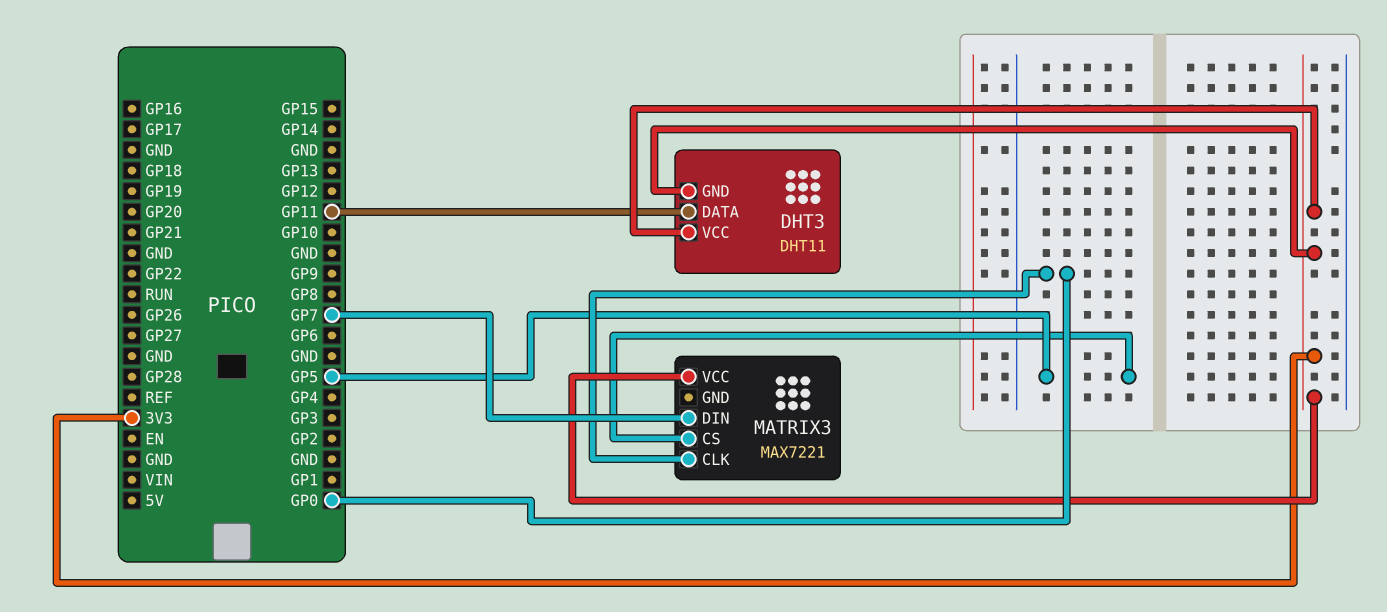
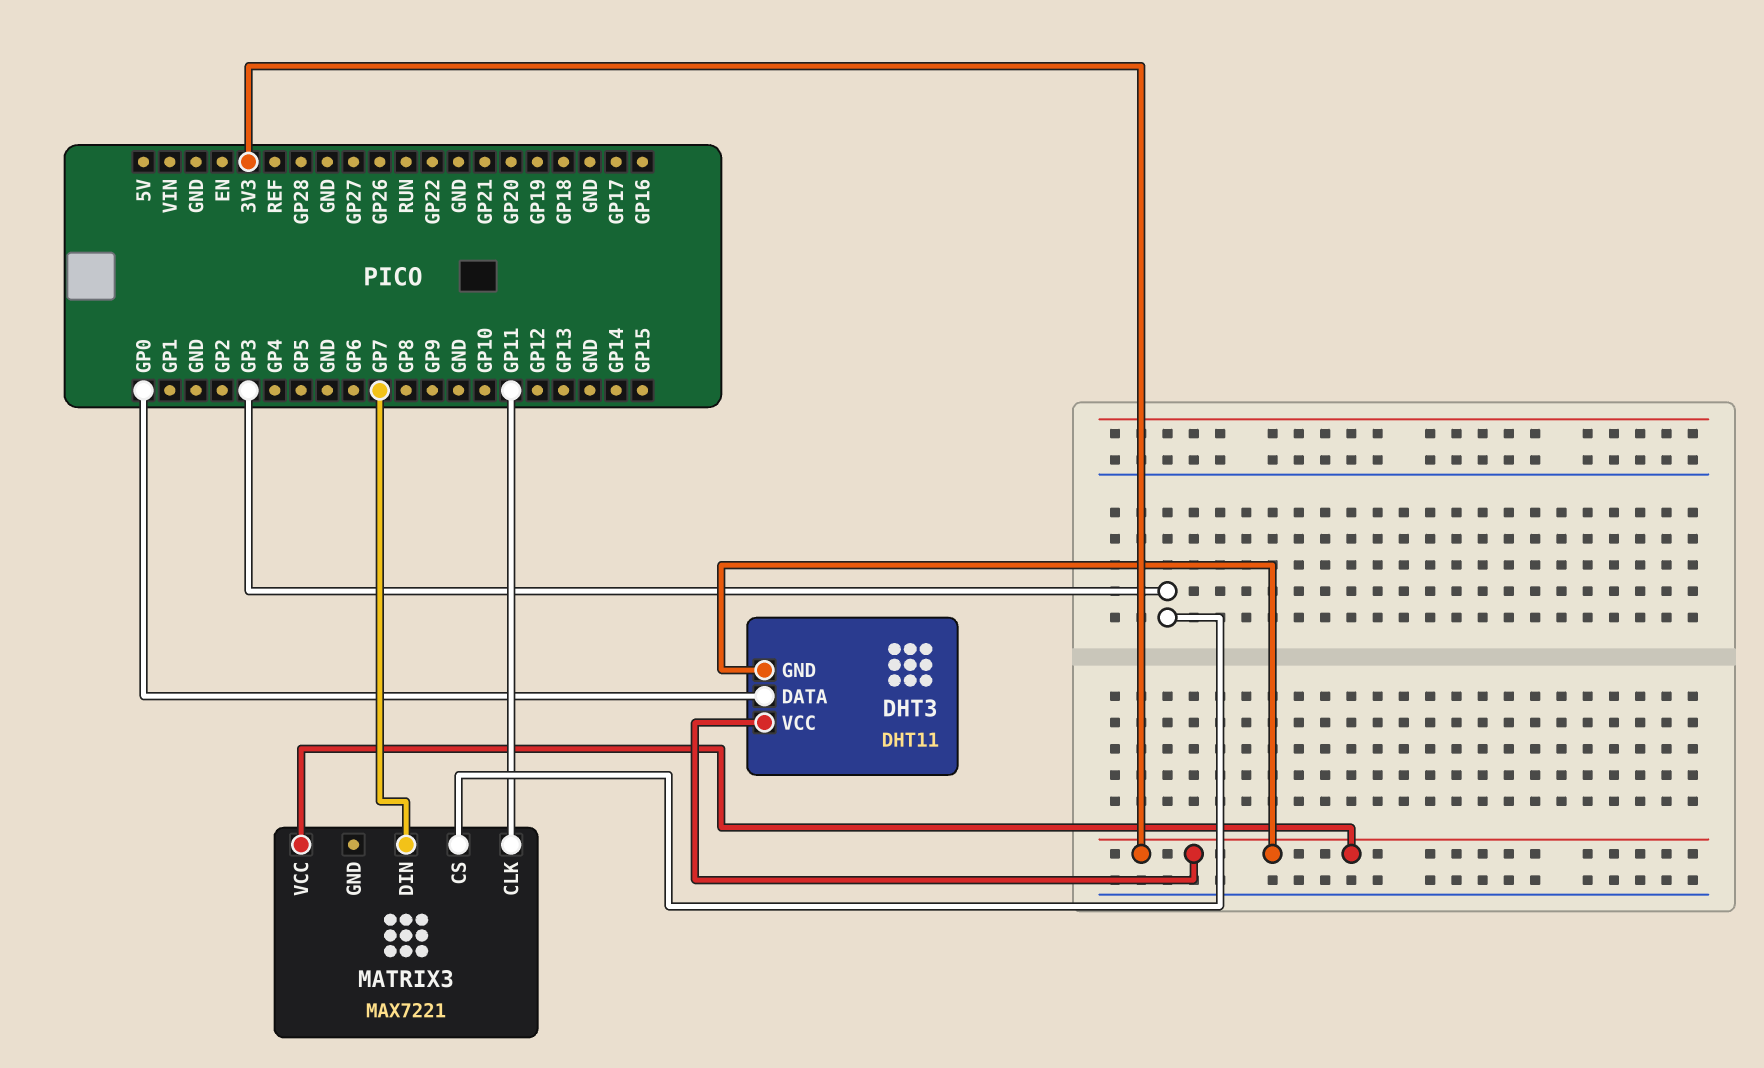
DHT3 pin DATA: GP11 -> GP0
MATRIX3 pin CLK: GP0 -> GP11
MATRIX3 pin CS: GP5 -> GP3

